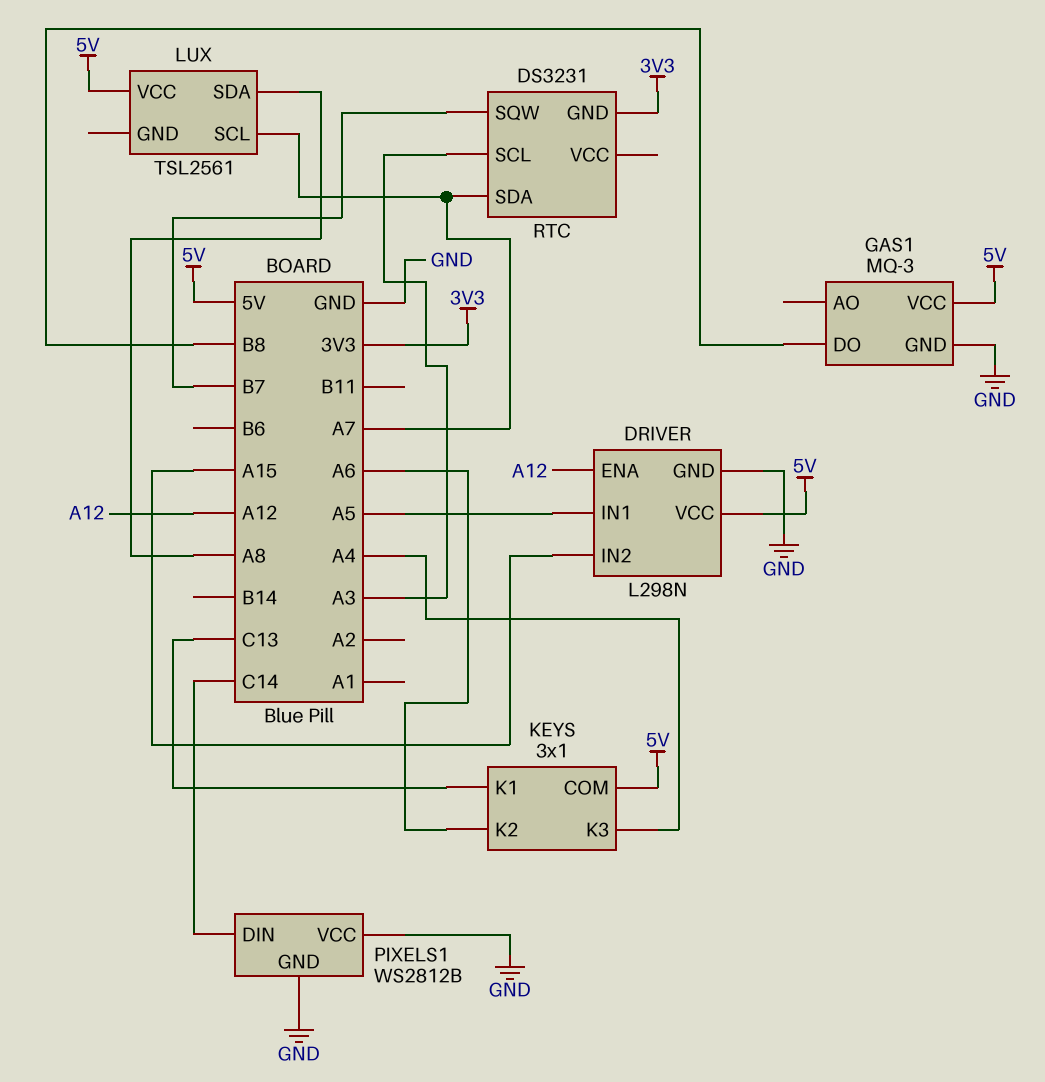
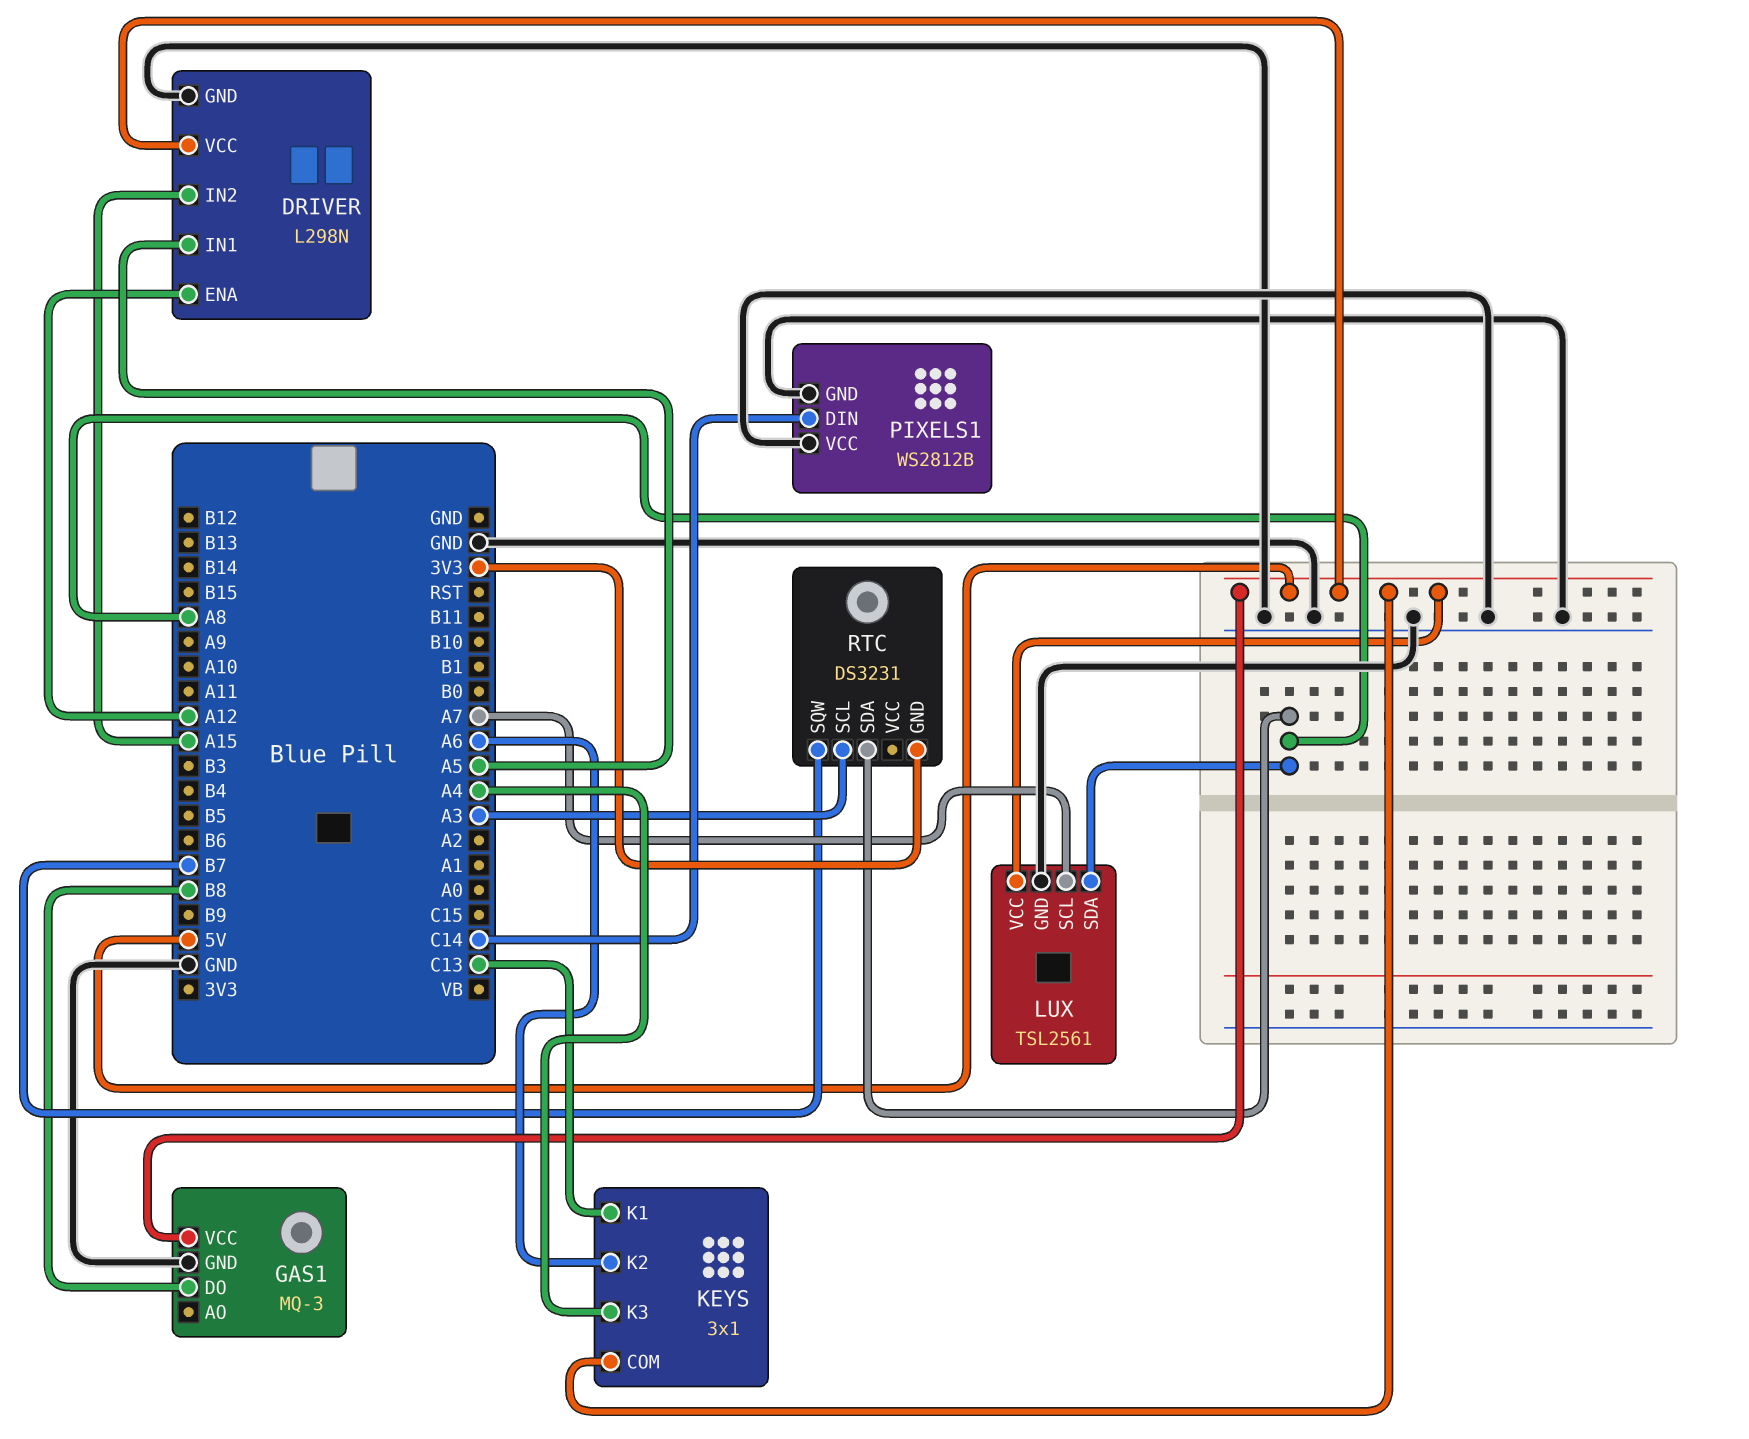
LUX pin GND: none -> GND
RTC pin SDA: A7 -> A8

